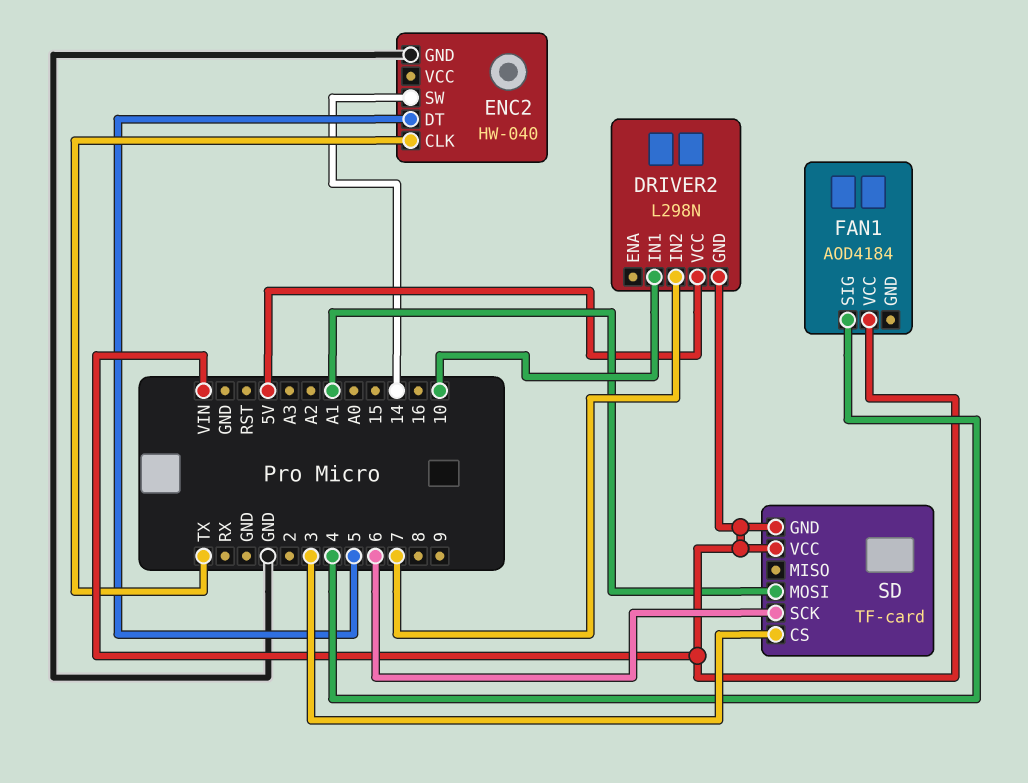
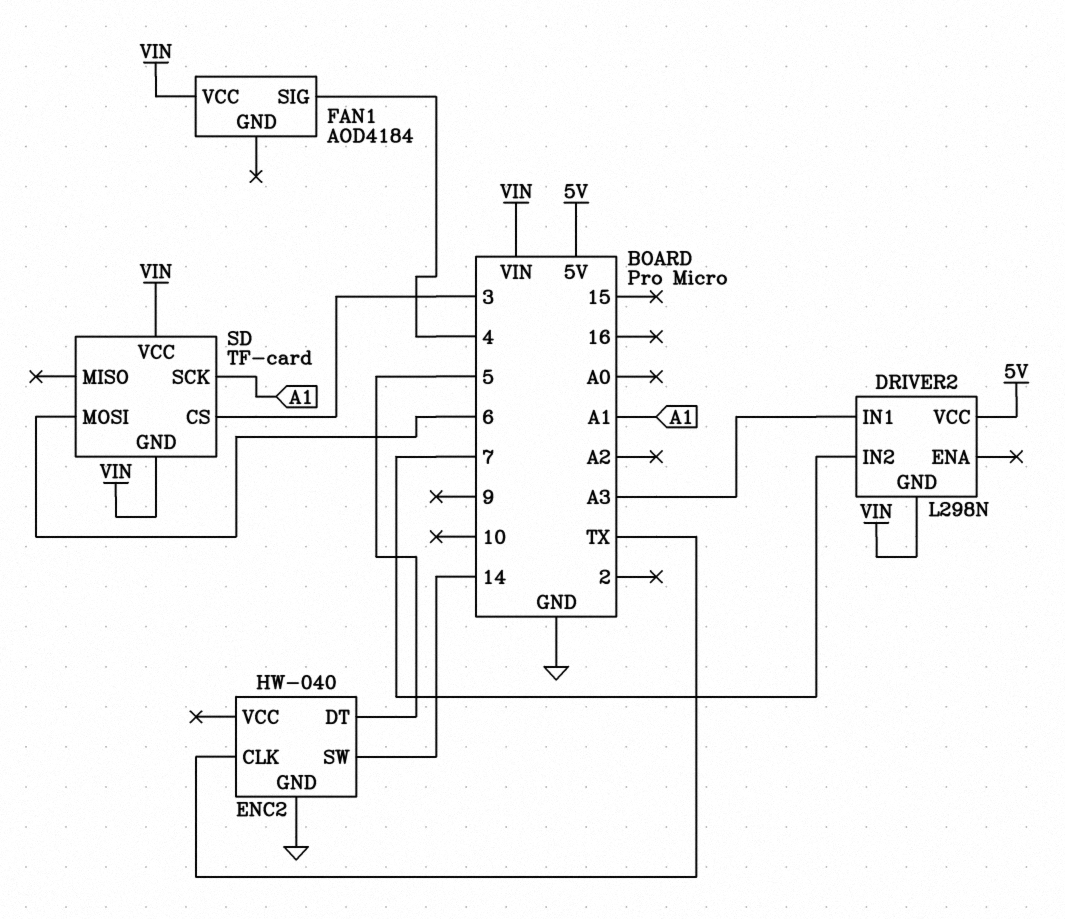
DRIVER2 pin IN1: 10 -> A3
SD pin MOSI: A1 -> 6
SD pin SCK: 6 -> A1

